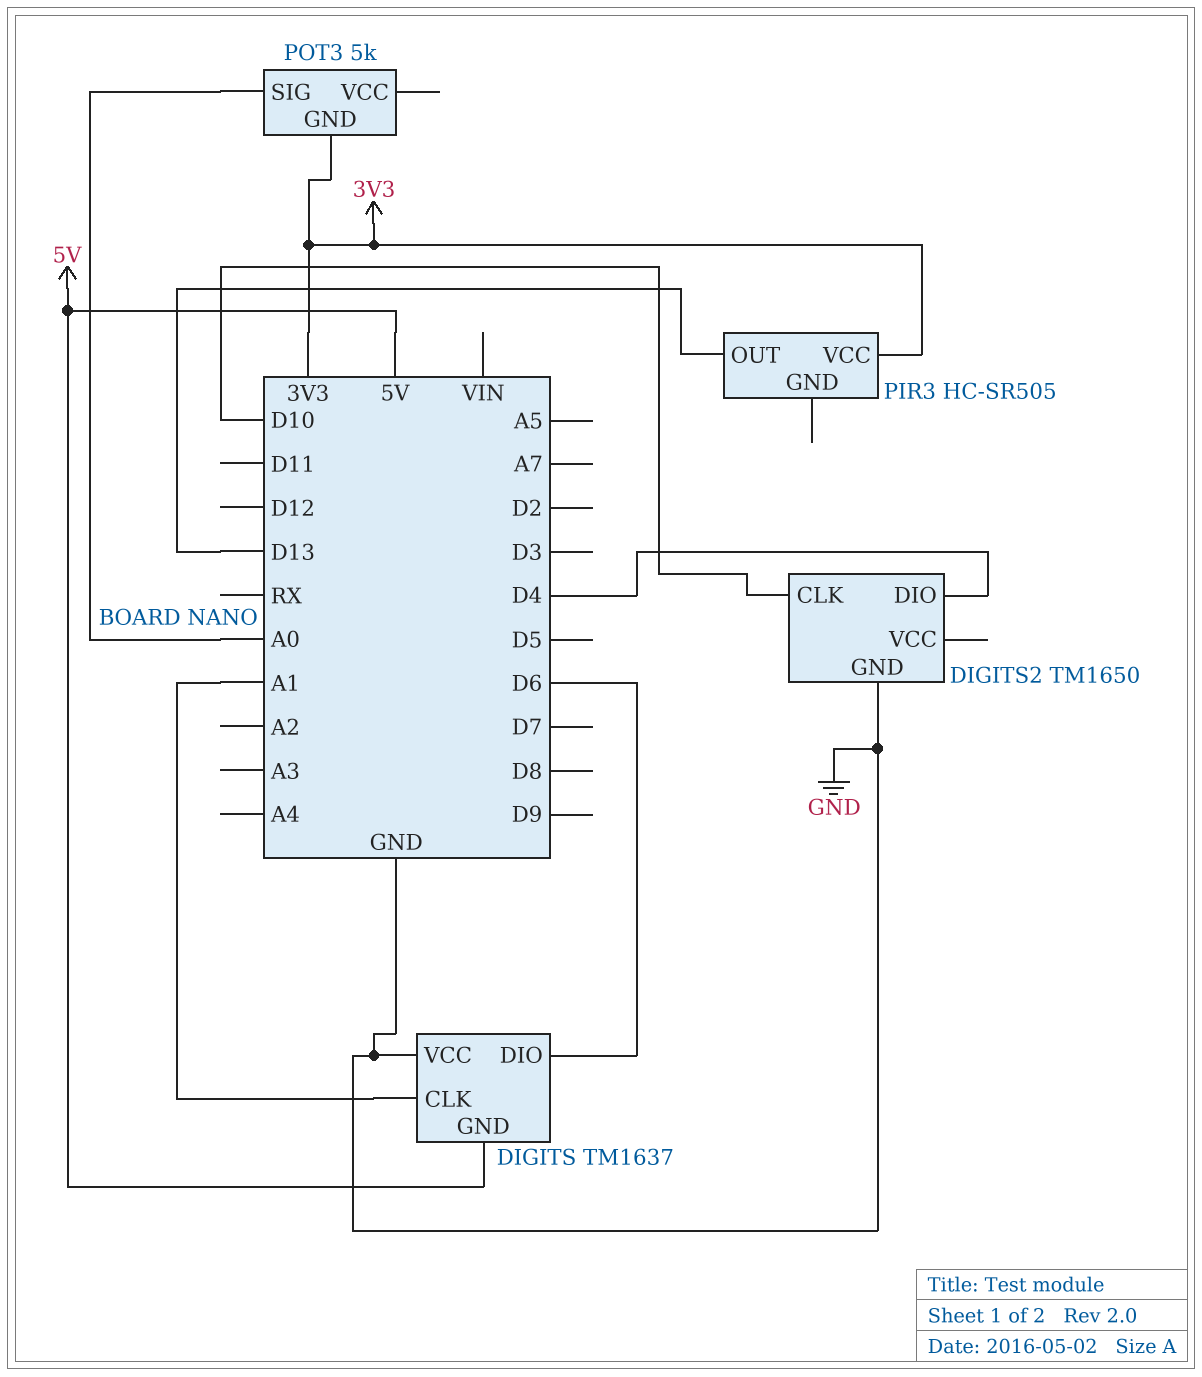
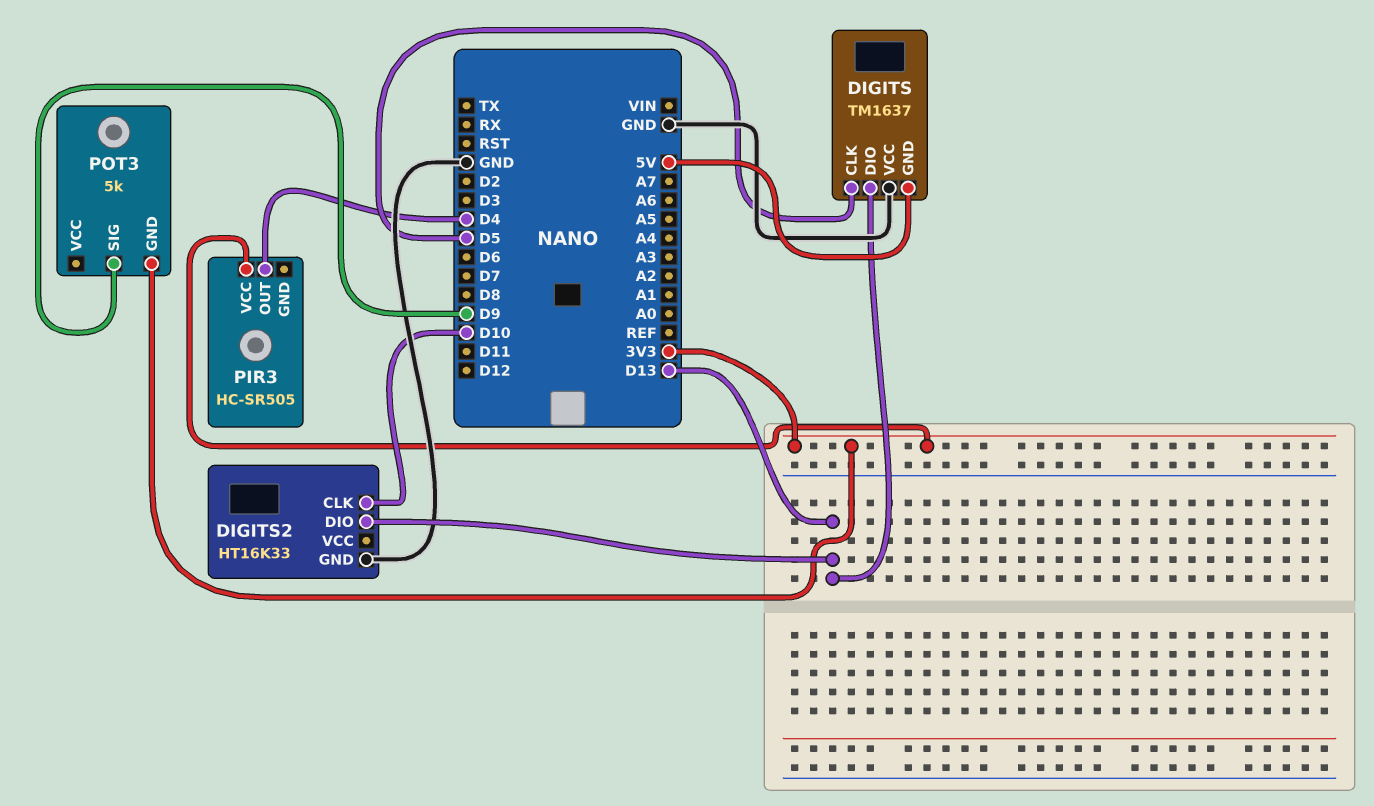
DIGITS pin CLK: A1 -> D5
DIGITS pin DIO: D6 -> D13
DIGITS2: TM1650 -> HT16K33
DIGITS2 pin DIO: D4 -> D13
PIR3 pin OUT: D13 -> D4
POT3 pin SIG: A0 -> D9

